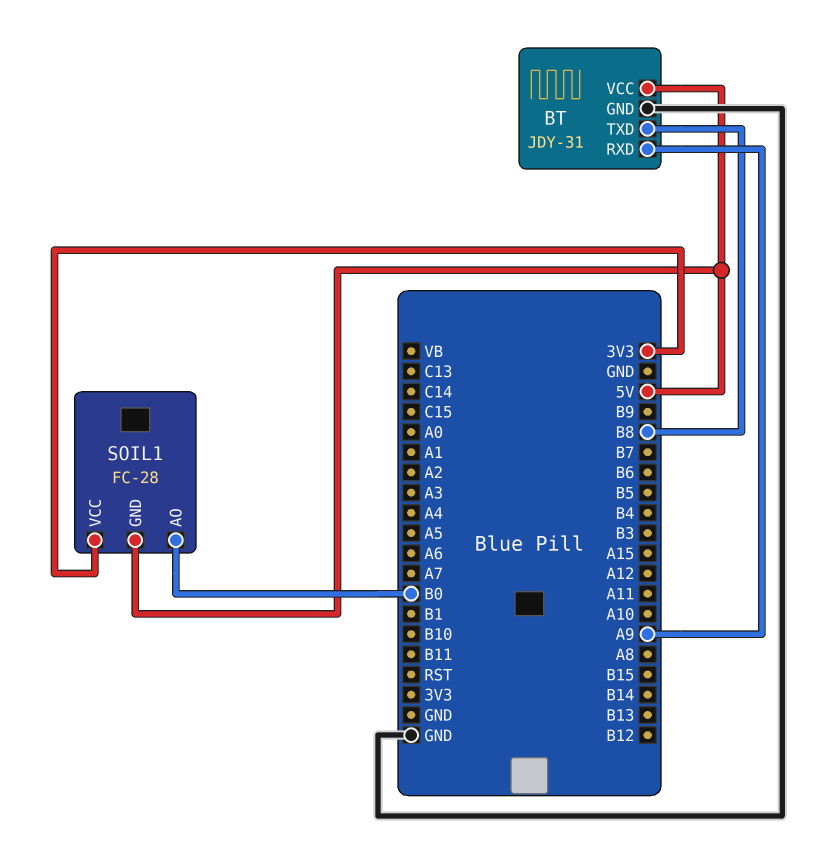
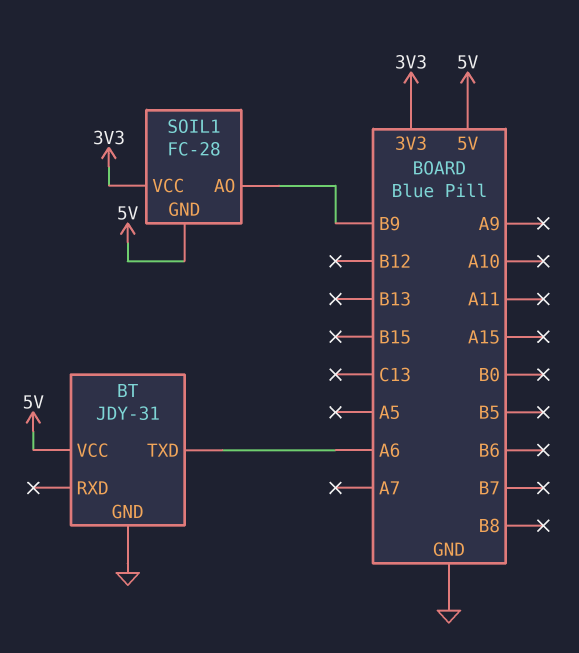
BT pin RXD: A9 -> none
BT pin TXD: B8 -> A6
SOIL1 pin AO: B0 -> B9

